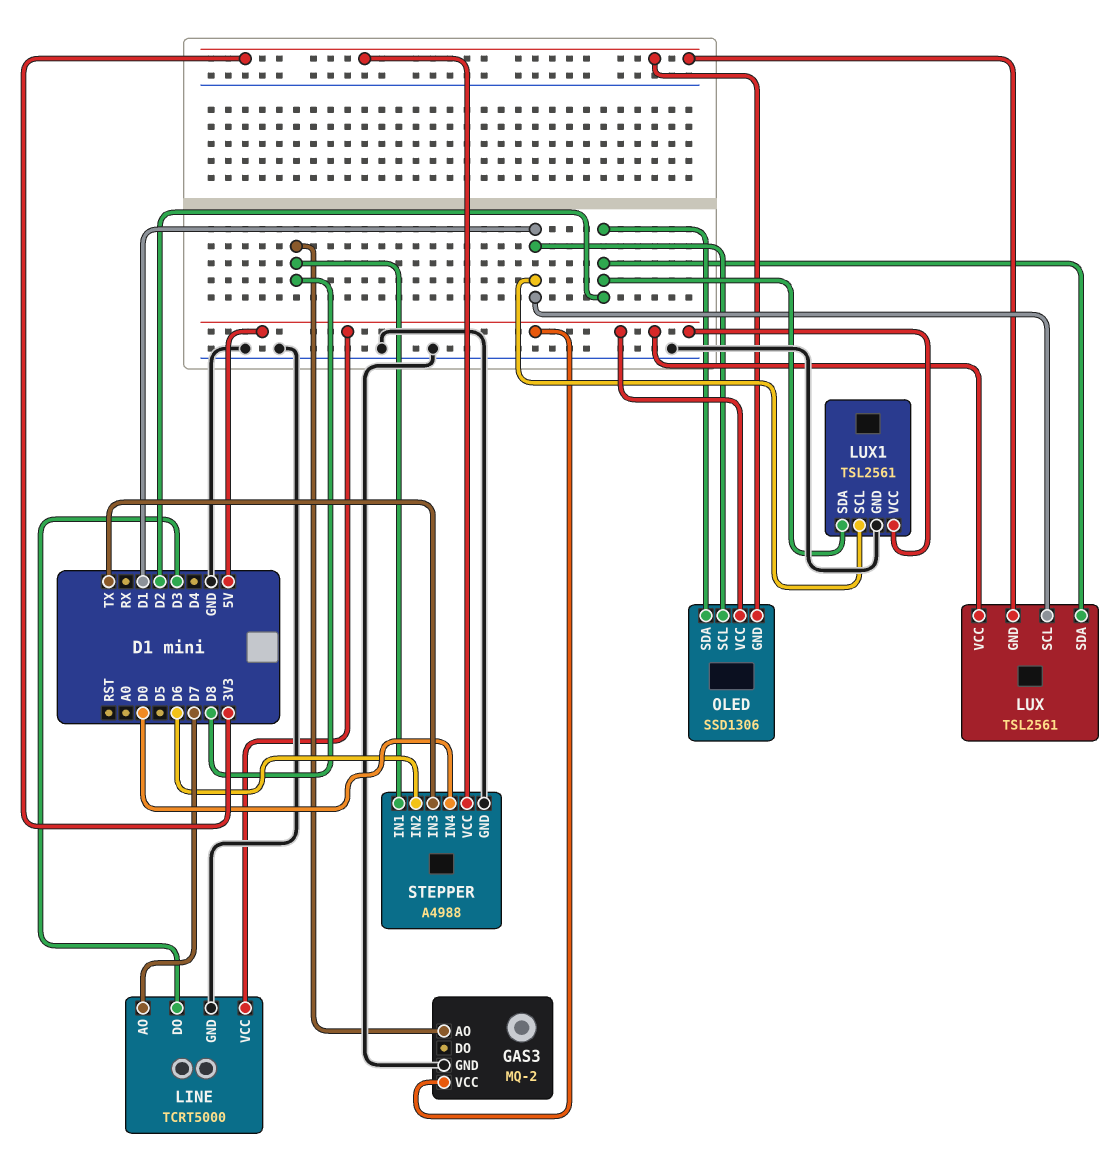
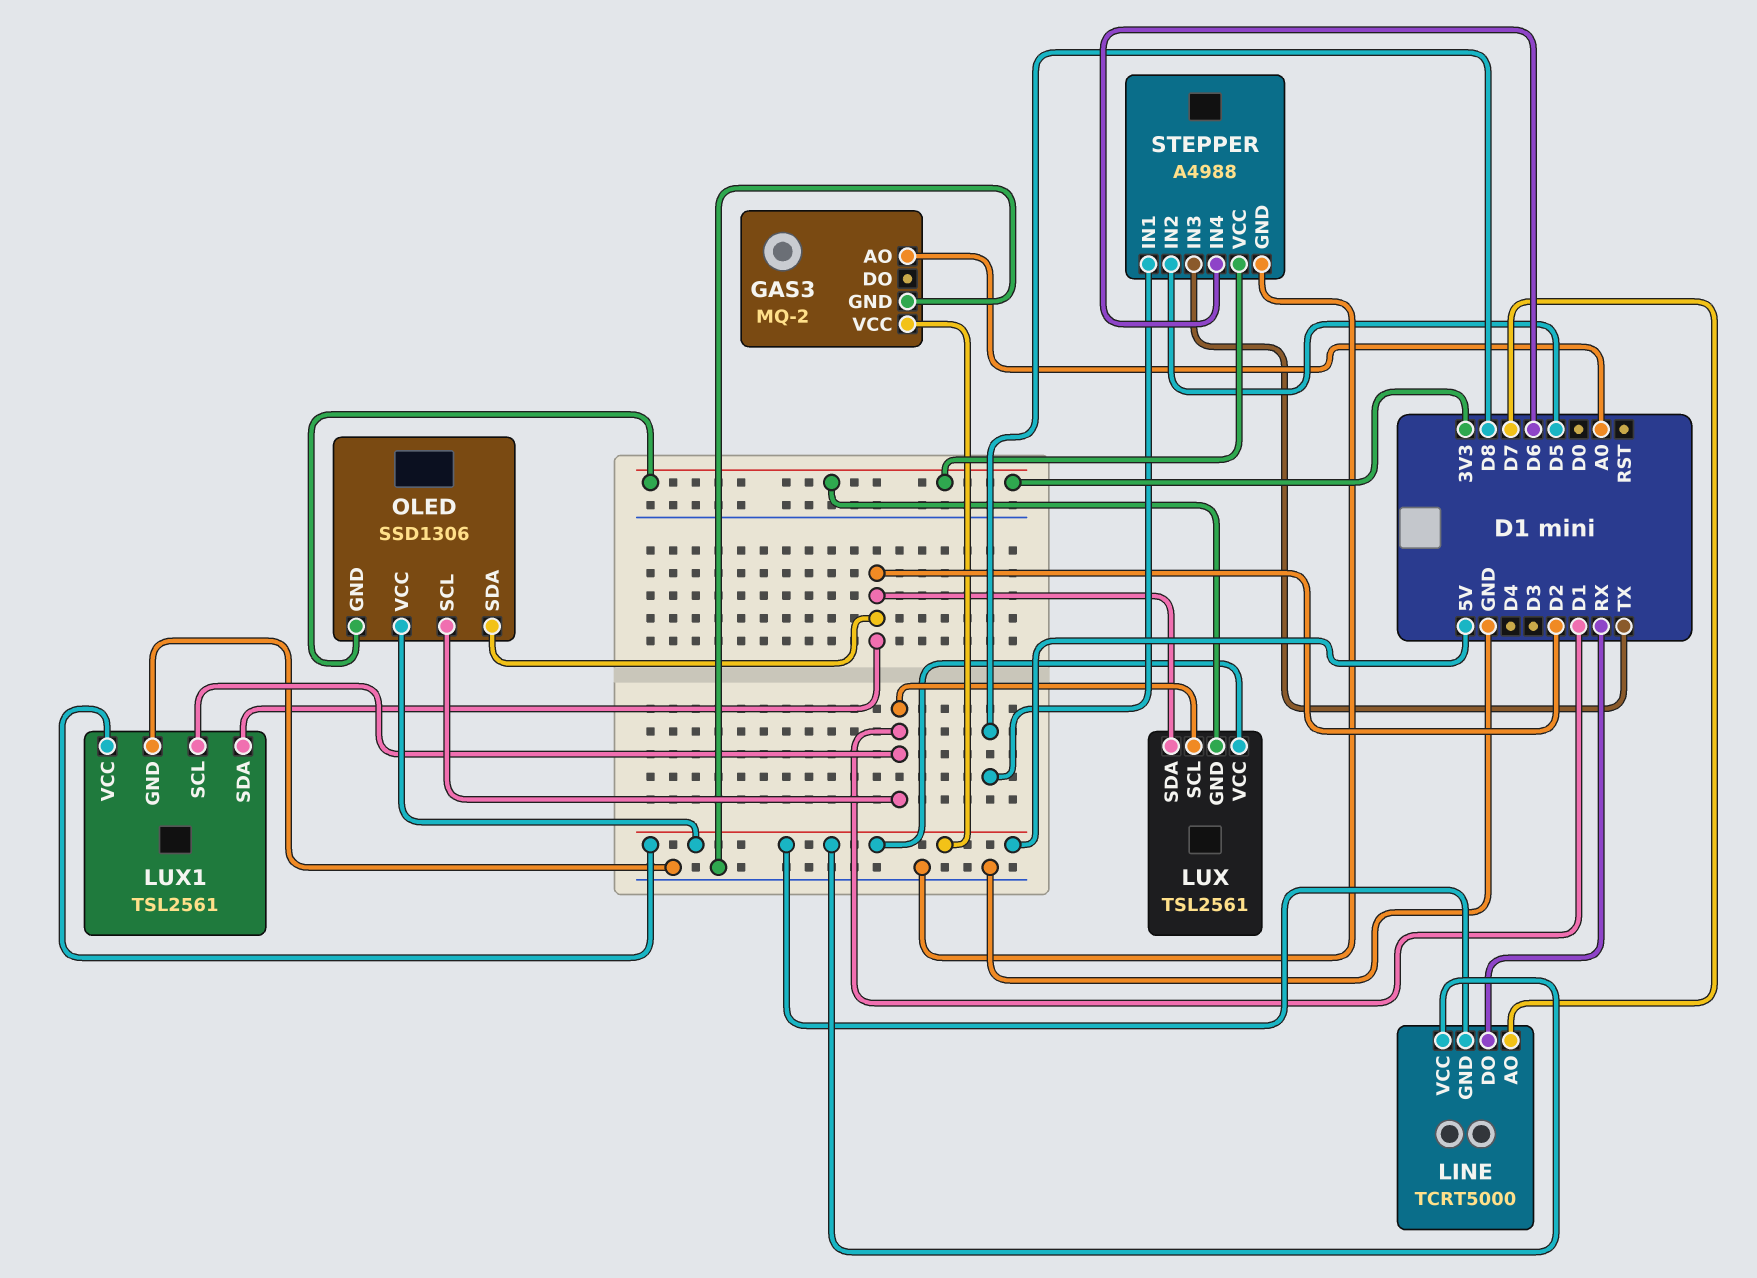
GAS3 pin AO: D8 -> A0
LINE pin DO: D3 -> RX
LINE pin GND: GND -> 5V
STEPPER pin IN2: D6 -> D5
STEPPER pin IN4: D0 -> D6

